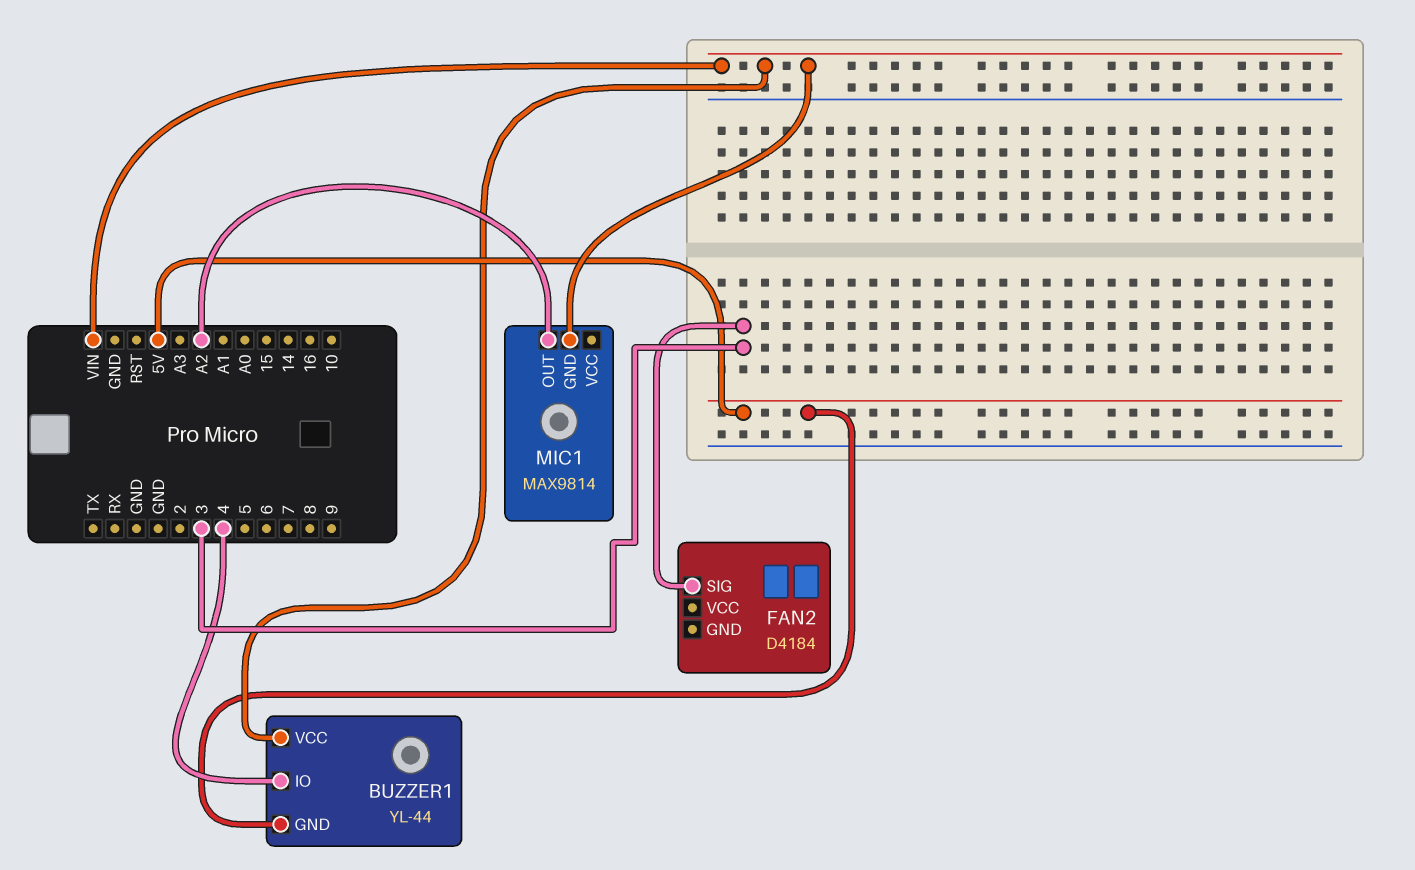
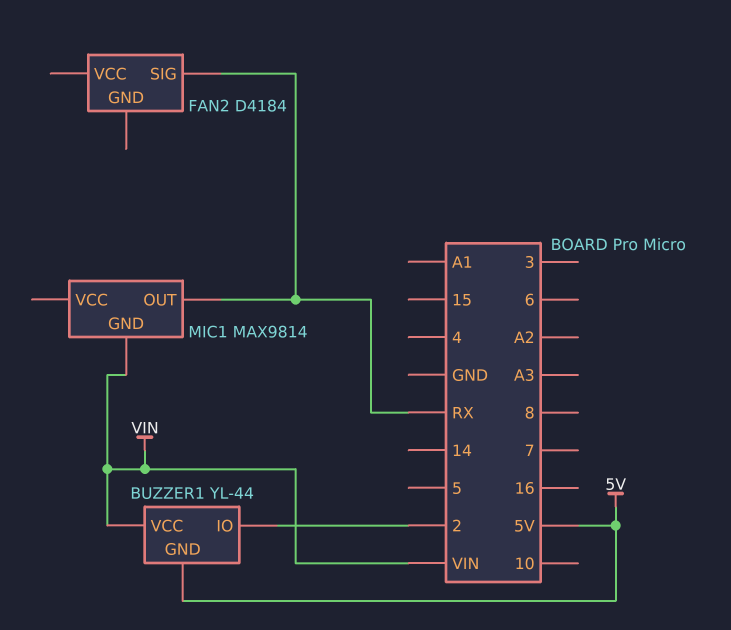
BUZZER1 pin IO: 4 -> 2
FAN2 pin SIG: 3 -> RX
MIC1 pin OUT: A2 -> RX

